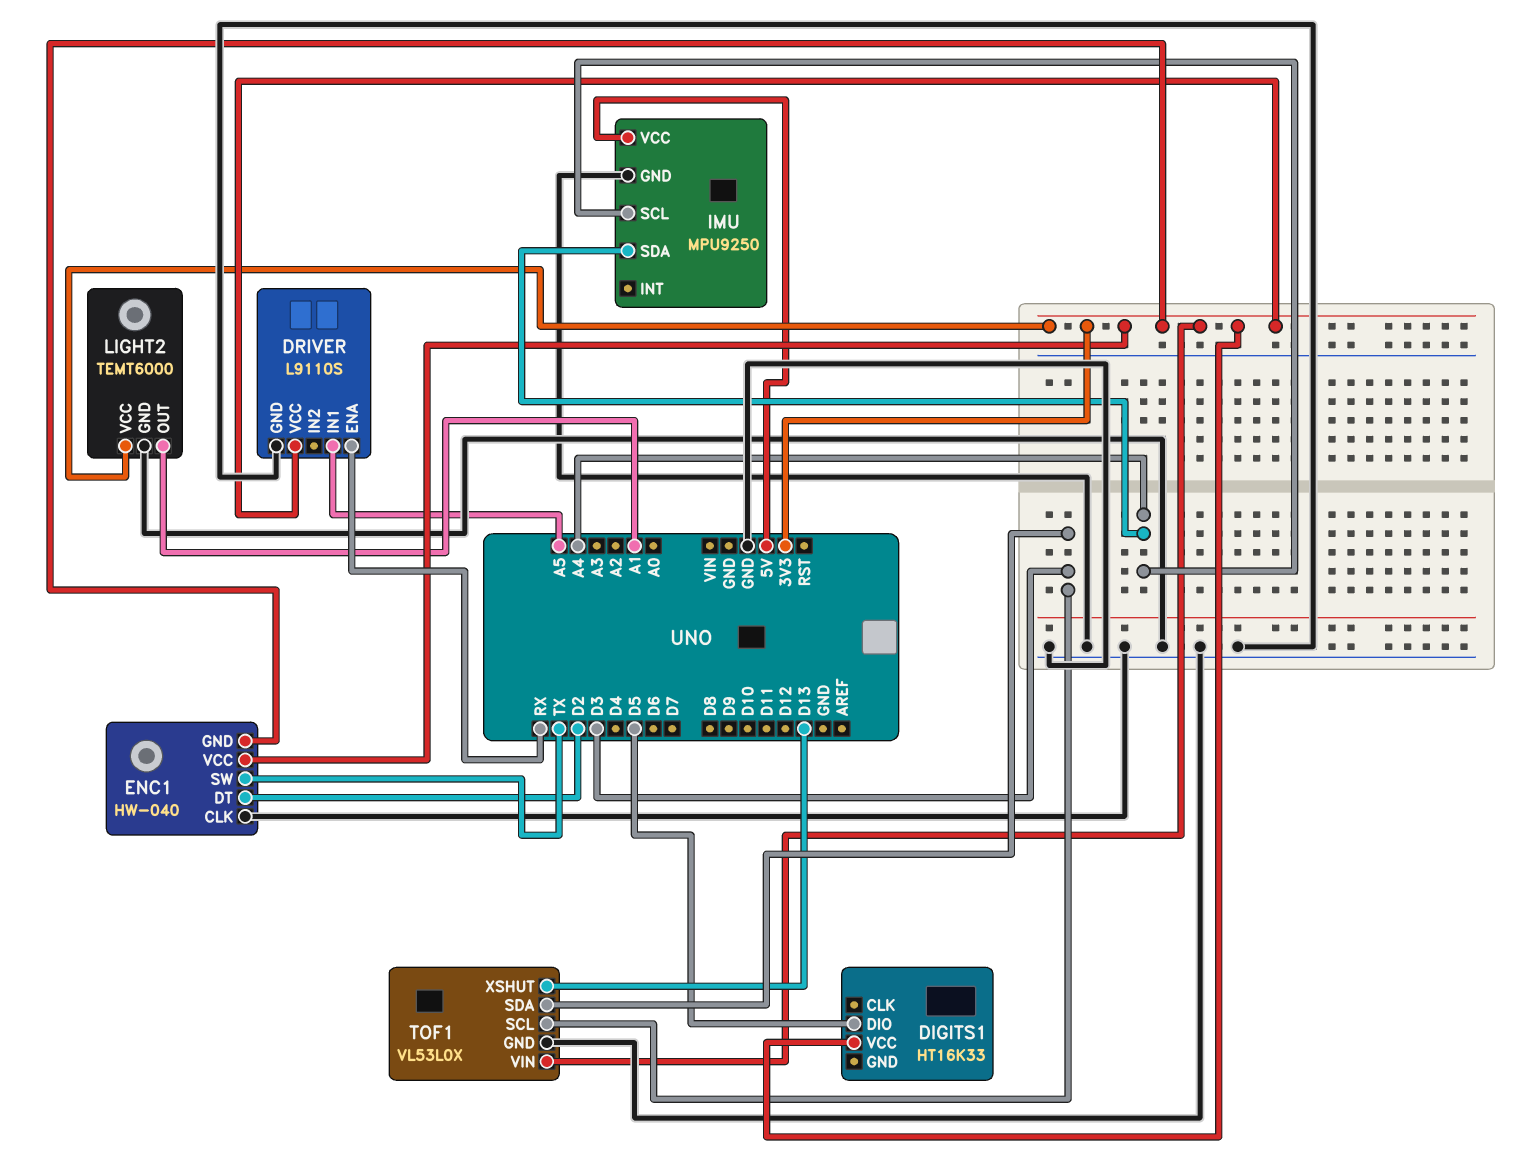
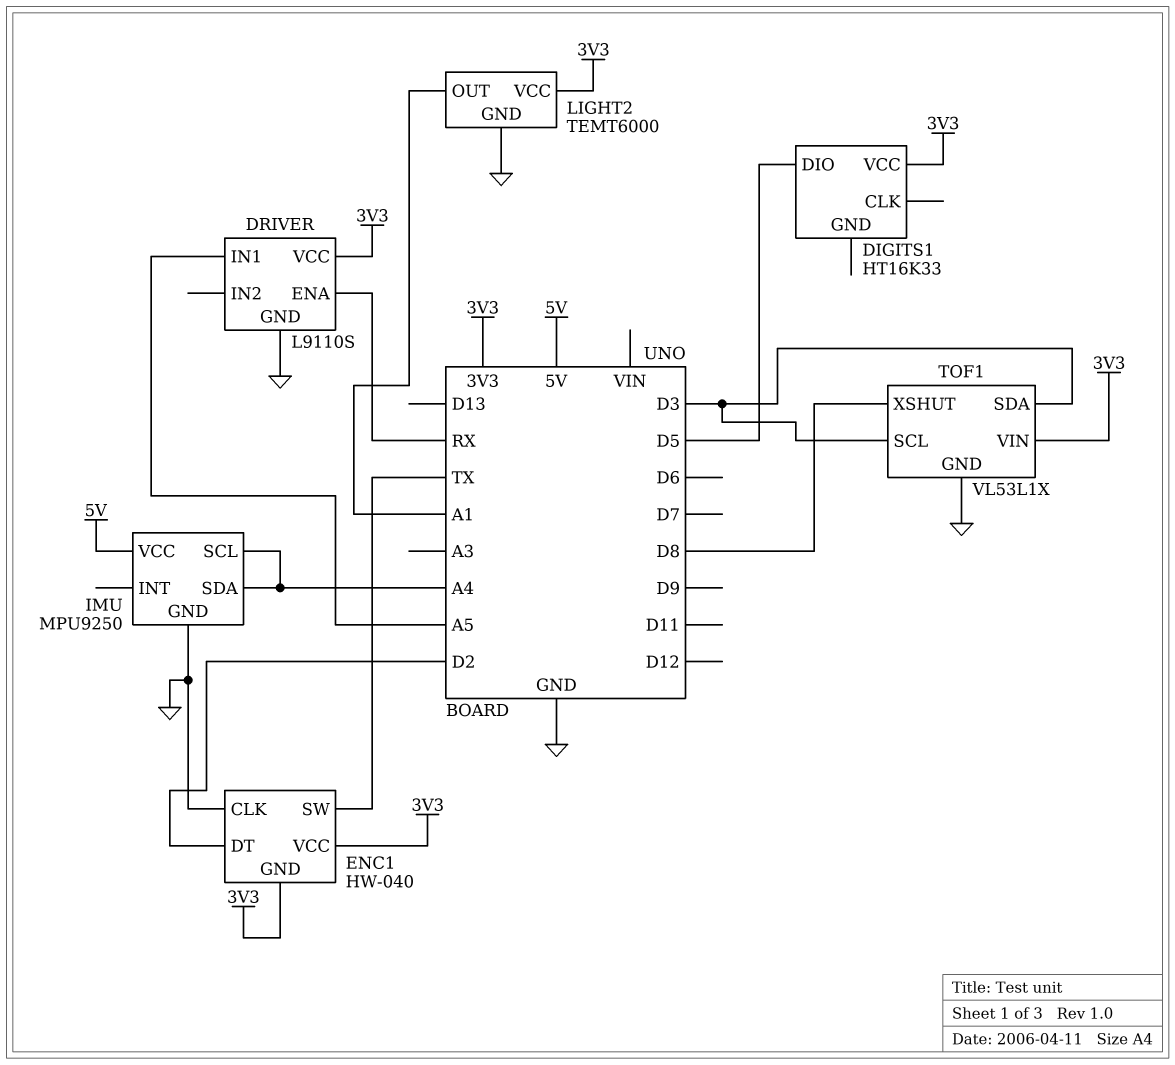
TOF1: VL53L0X -> VL53L1X
TOF1 pin XSHUT: D13 -> D8

